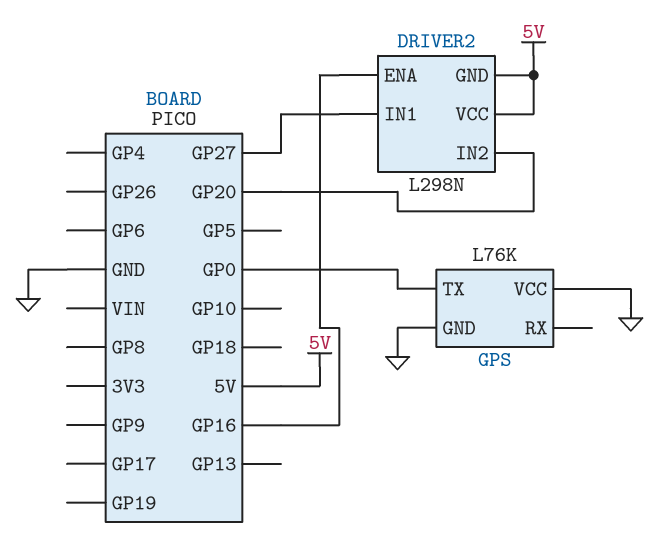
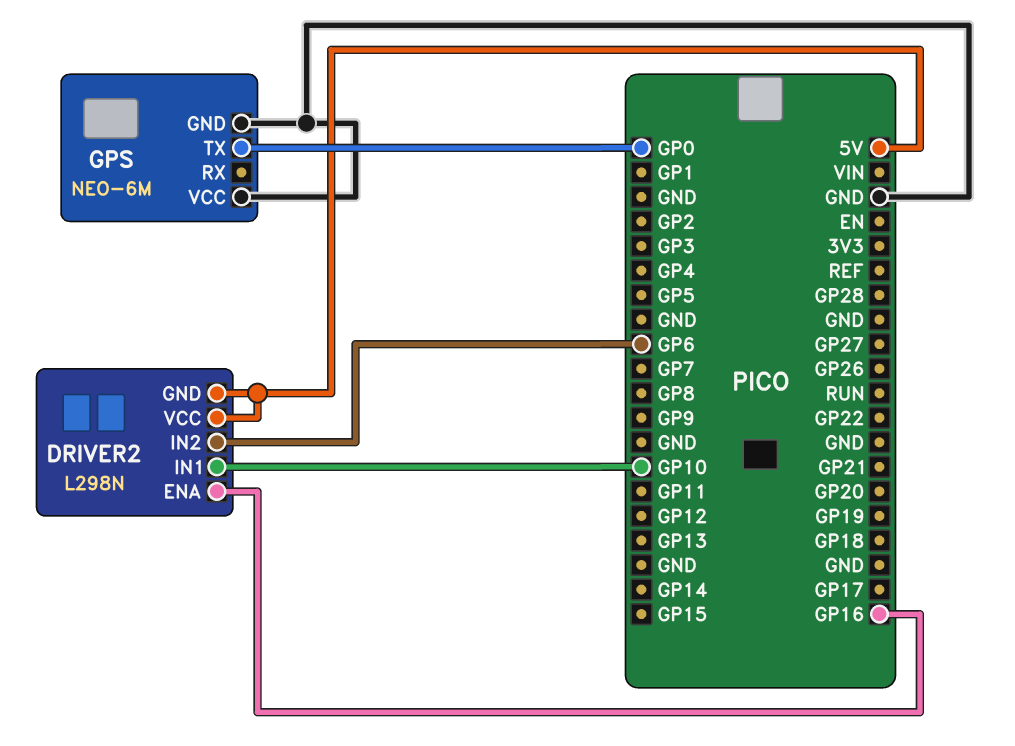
DRIVER2 pin IN1: GP27 -> GP10
DRIVER2 pin IN2: GP20 -> GP6
GPS: L76K -> NEO-6M

